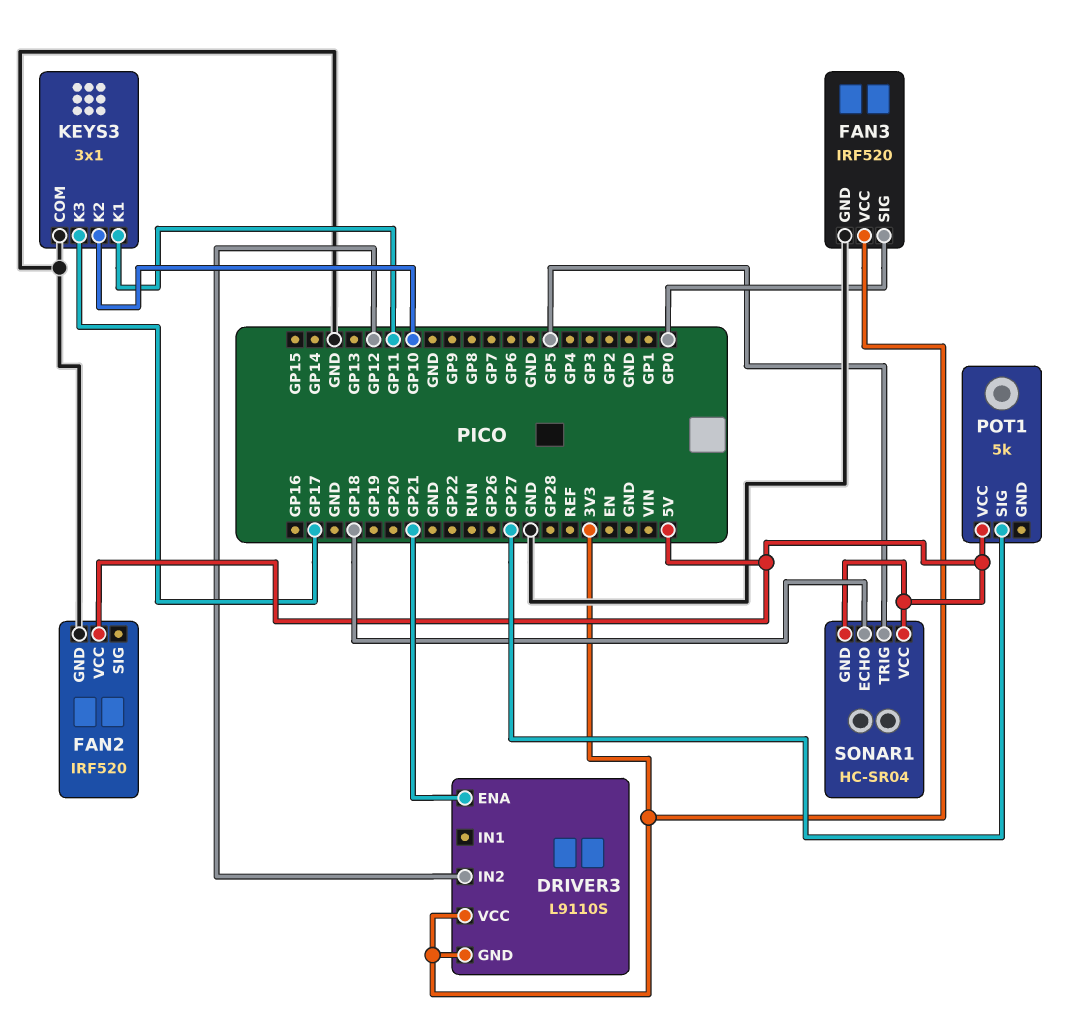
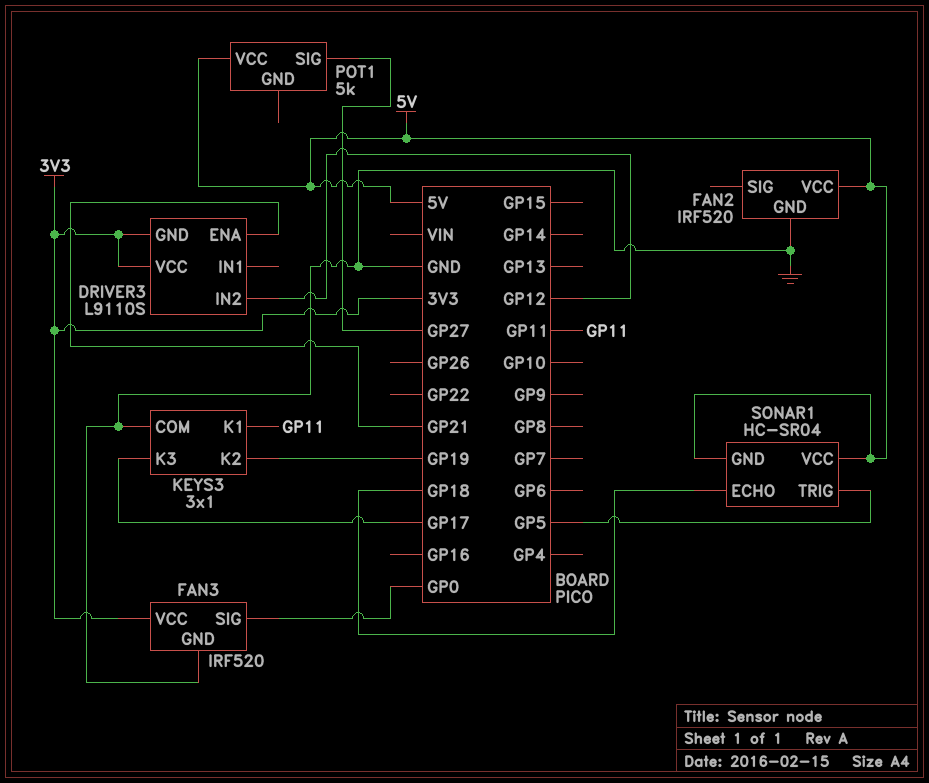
KEYS3 pin K2: GP10 -> GP19

